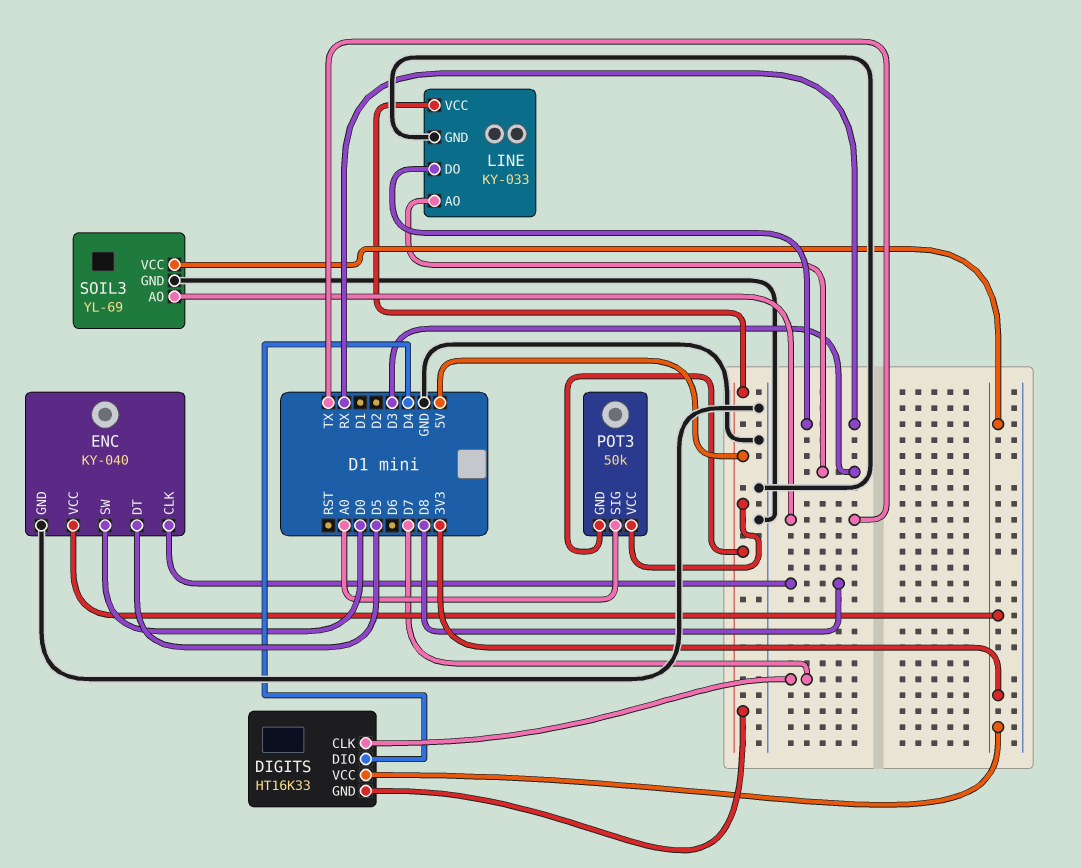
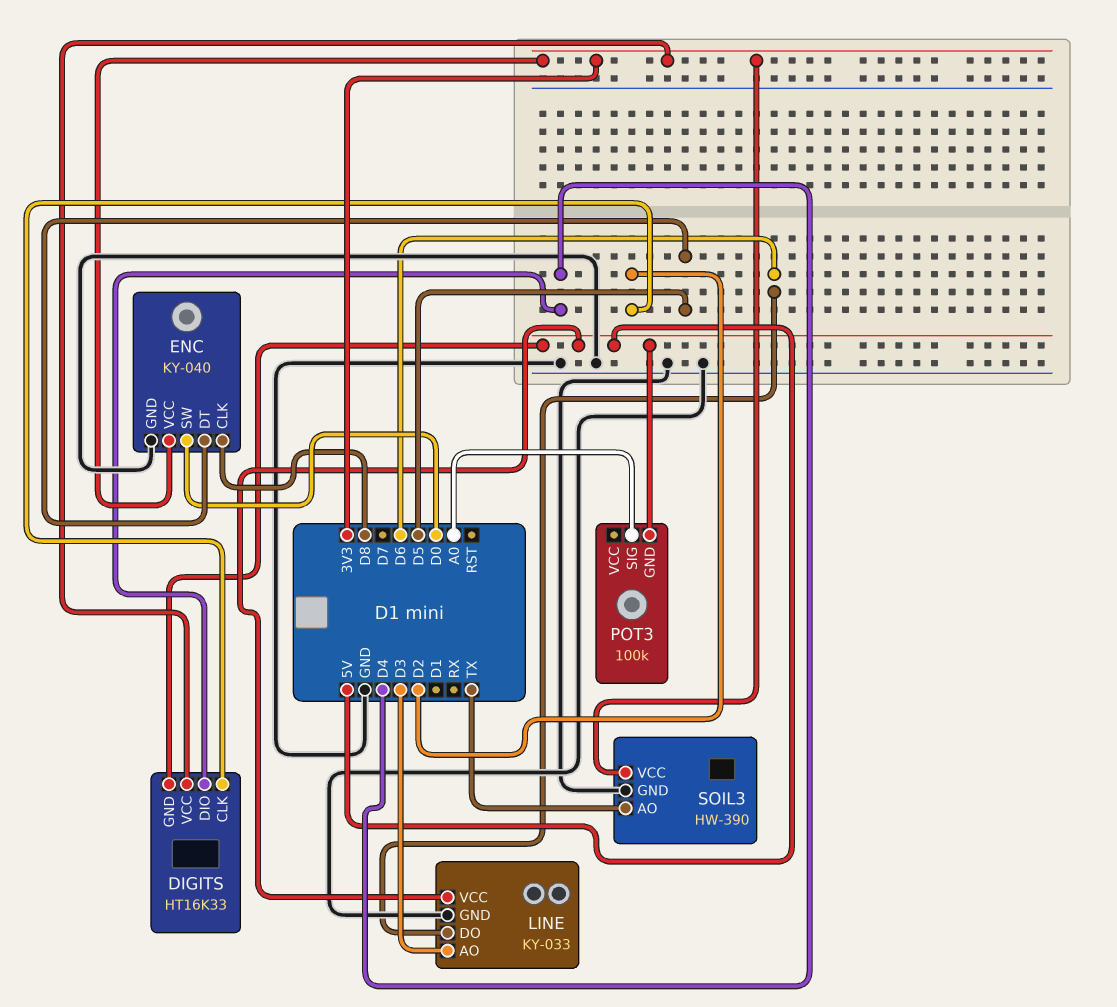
DIGITS pin CLK: D7 -> D2
LINE pin DO: RX -> D6
POT3: 50k -> 100k
POT3 pin VCC: 5V -> none
SOIL3: YL-69 -> HW-390

